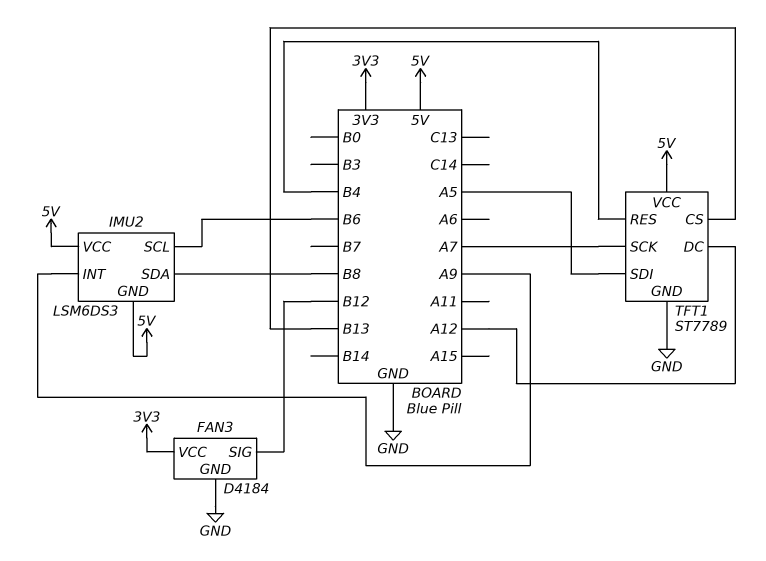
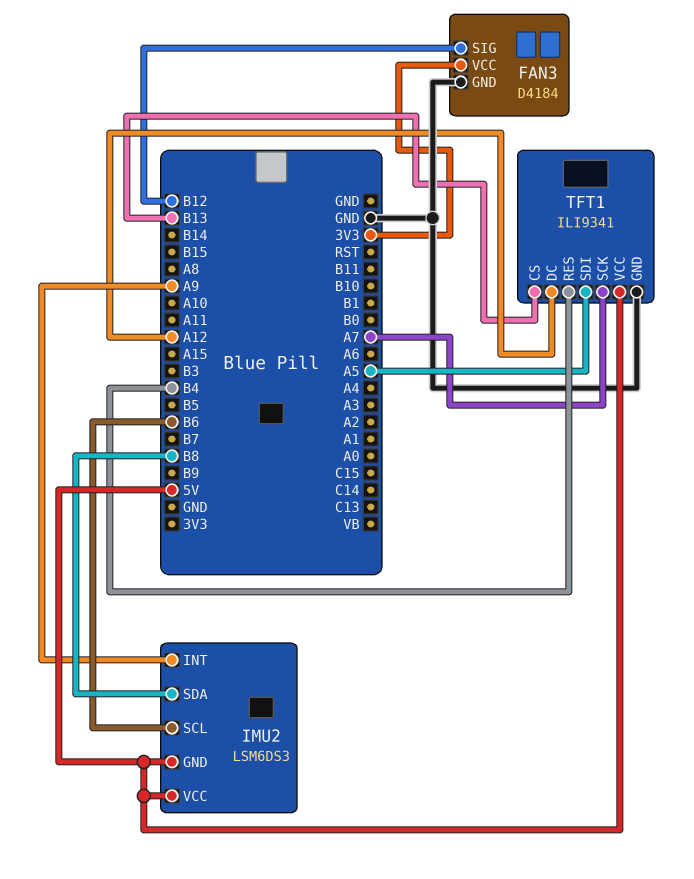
TFT1: ST7789 -> ILI9341

